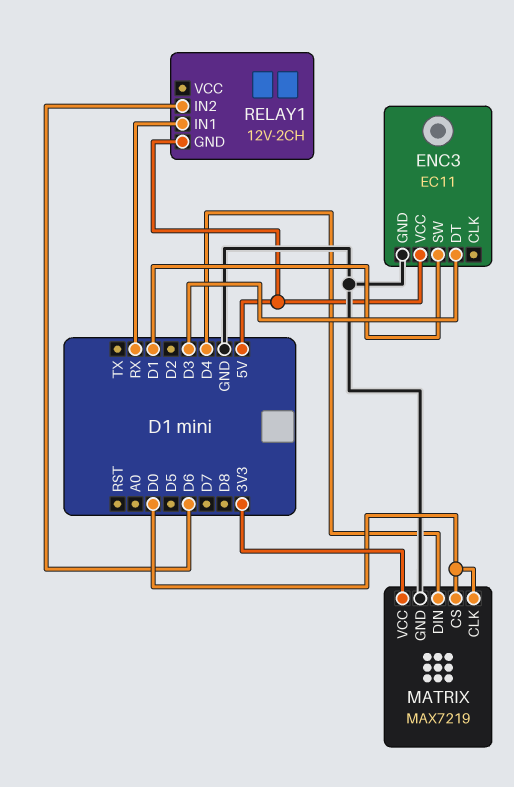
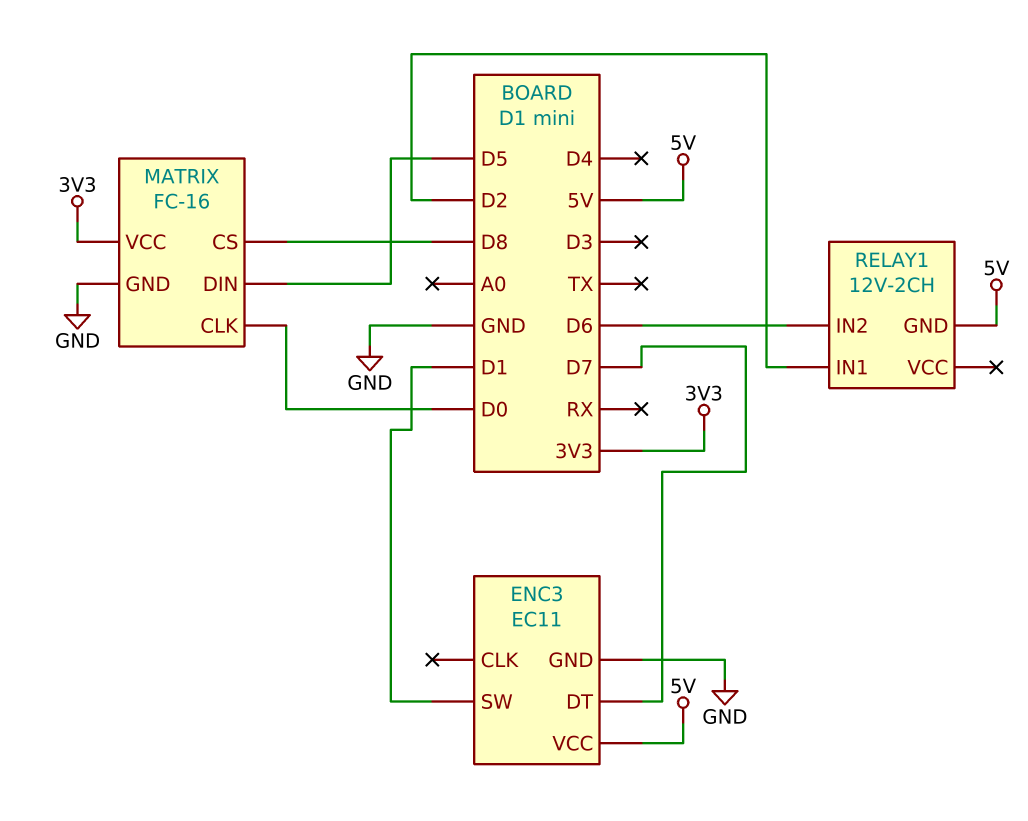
ENC3 pin DT: D3 -> D7
MATRIX: MAX7219 -> FC-16
MATRIX pin CS: D0 -> D8
MATRIX pin DIN: D4 -> D5
RELAY1 pin IN1: RX -> D2

